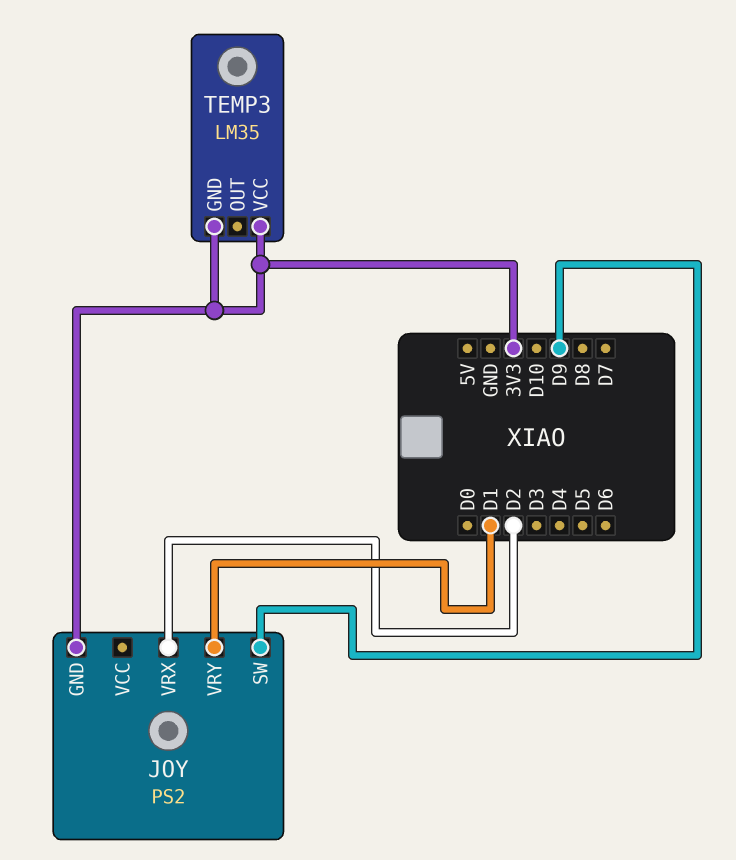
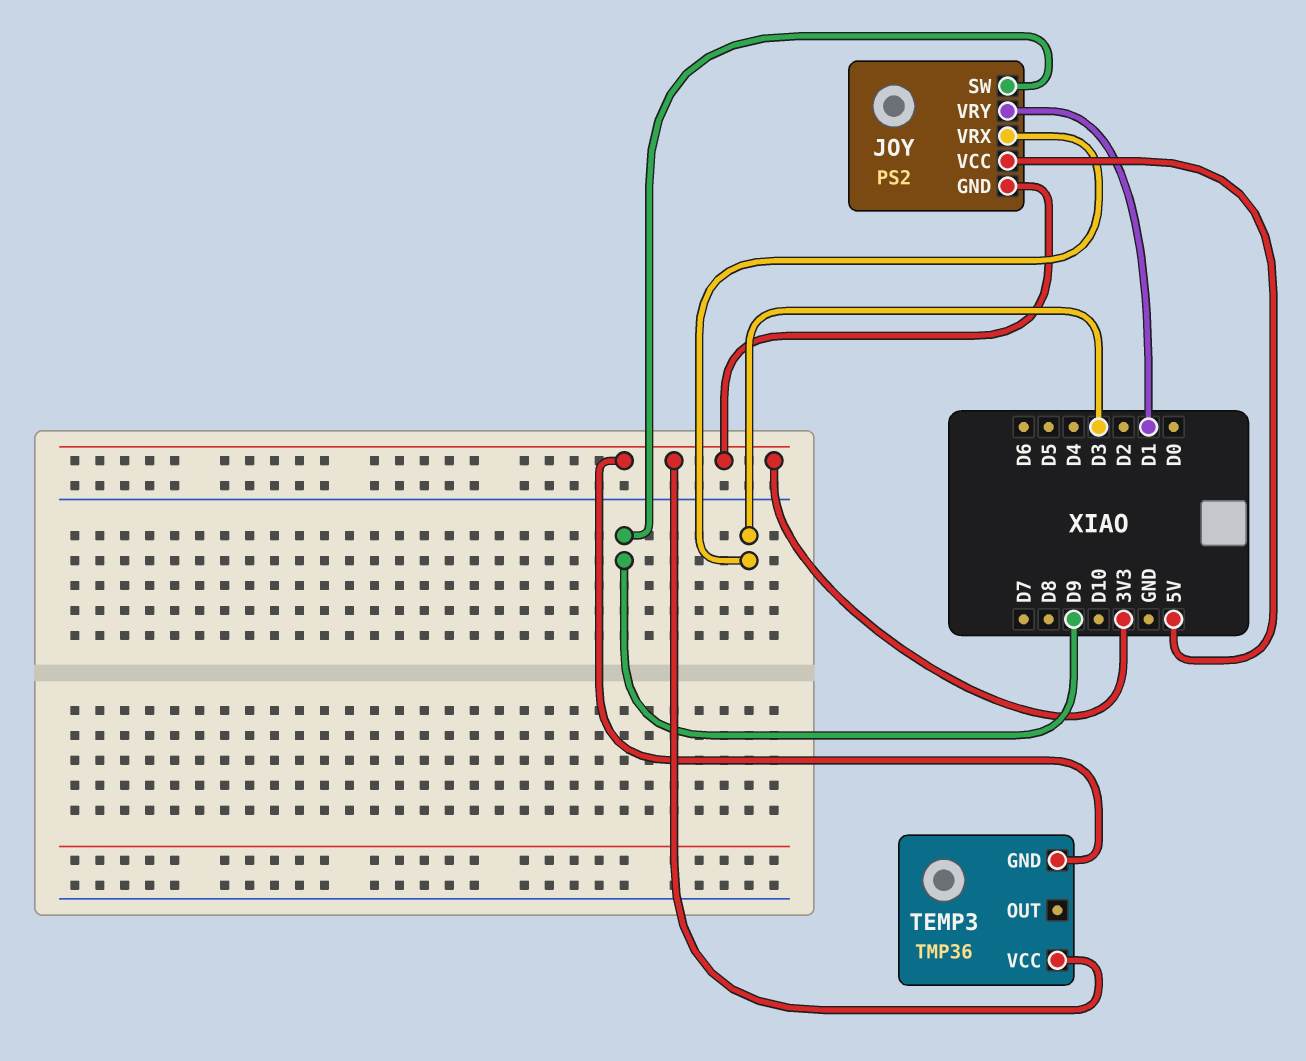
JOY pin VCC: none -> 5V
JOY pin VRX: D2 -> D3
TEMP3: LM35 -> TMP36

